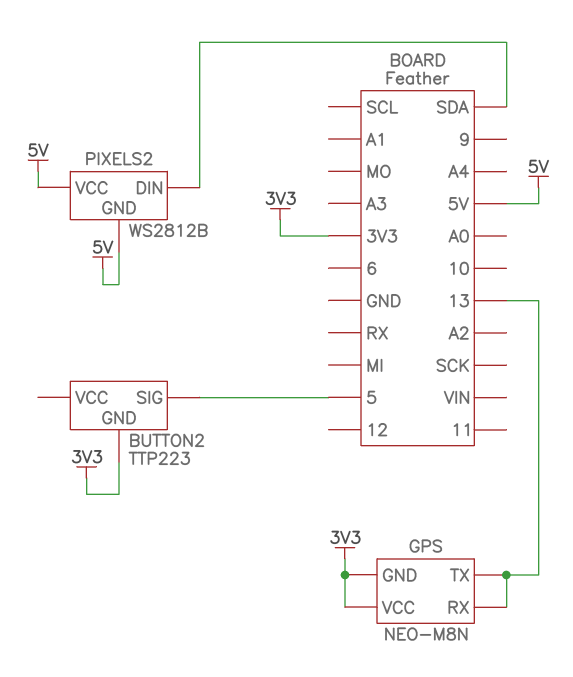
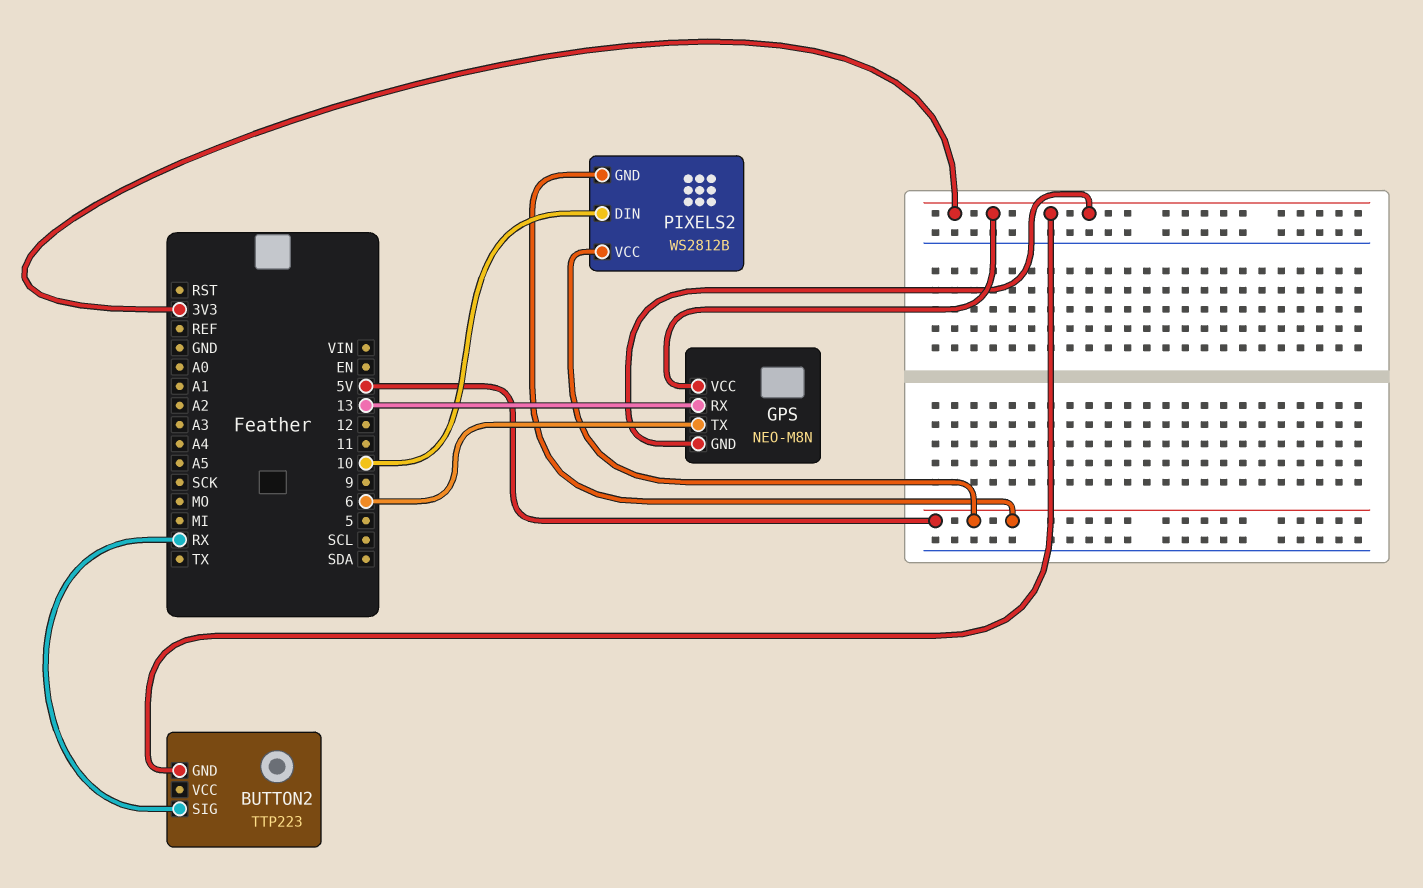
BUTTON2 pin SIG: 5 -> RX
GPS pin TX: 13 -> 6
PIXELS2 pin DIN: SDA -> 10

